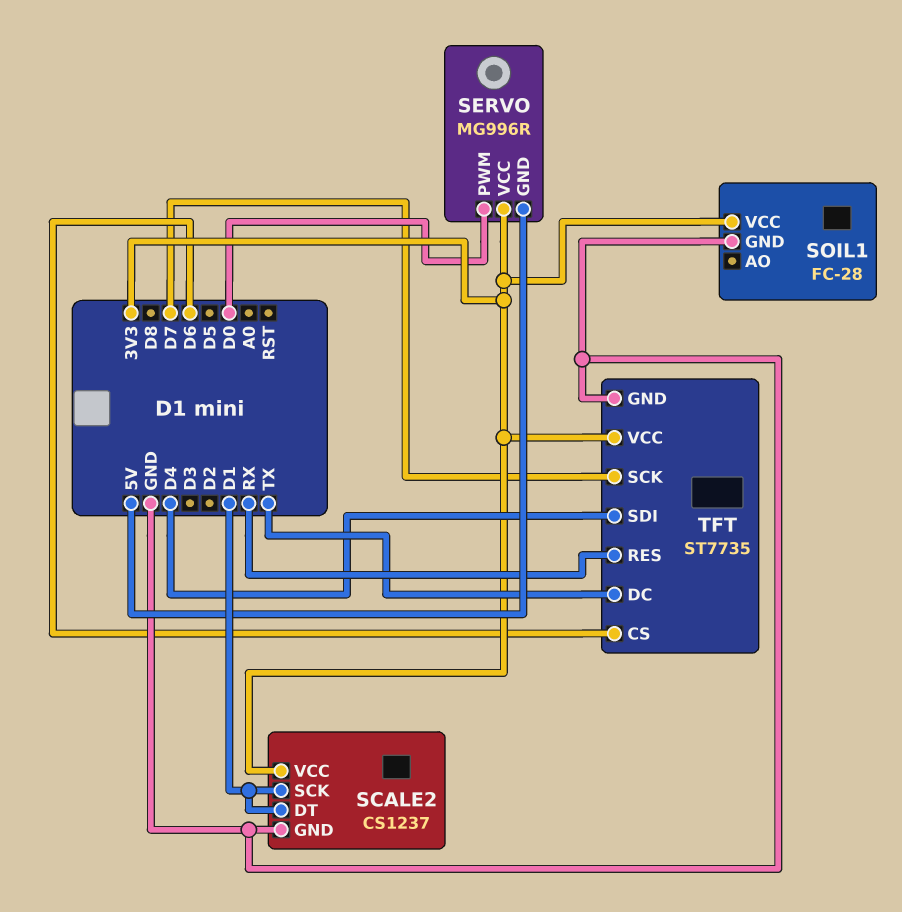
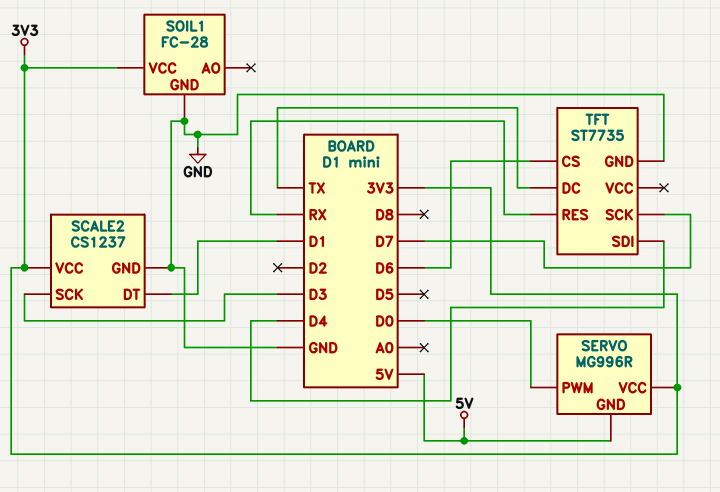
SCALE2 pin SCK: D1 -> D3
TFT pin VCC: 3V3 -> none

